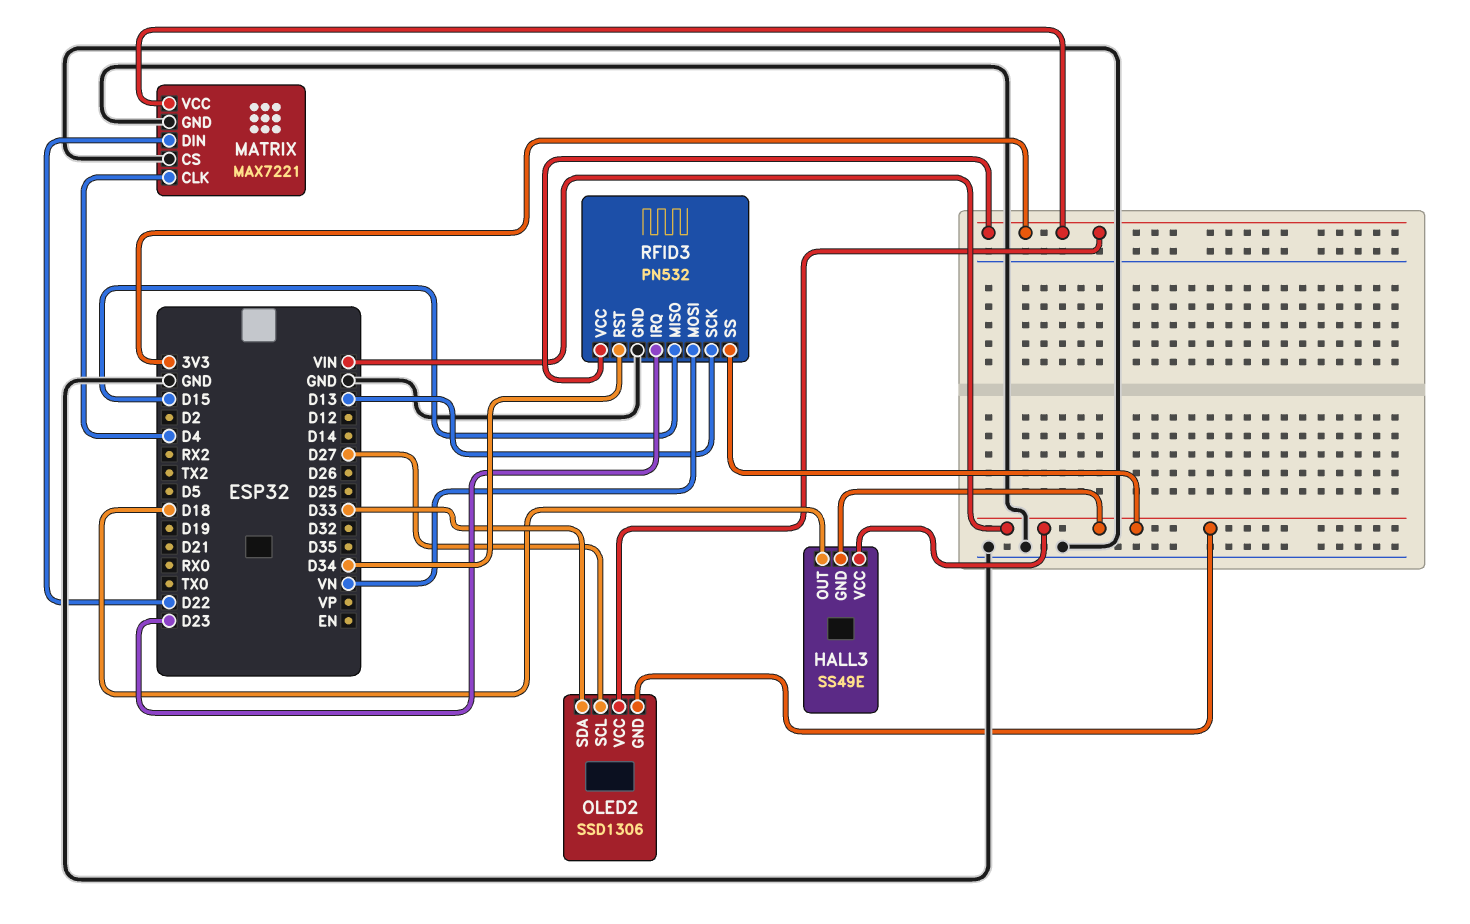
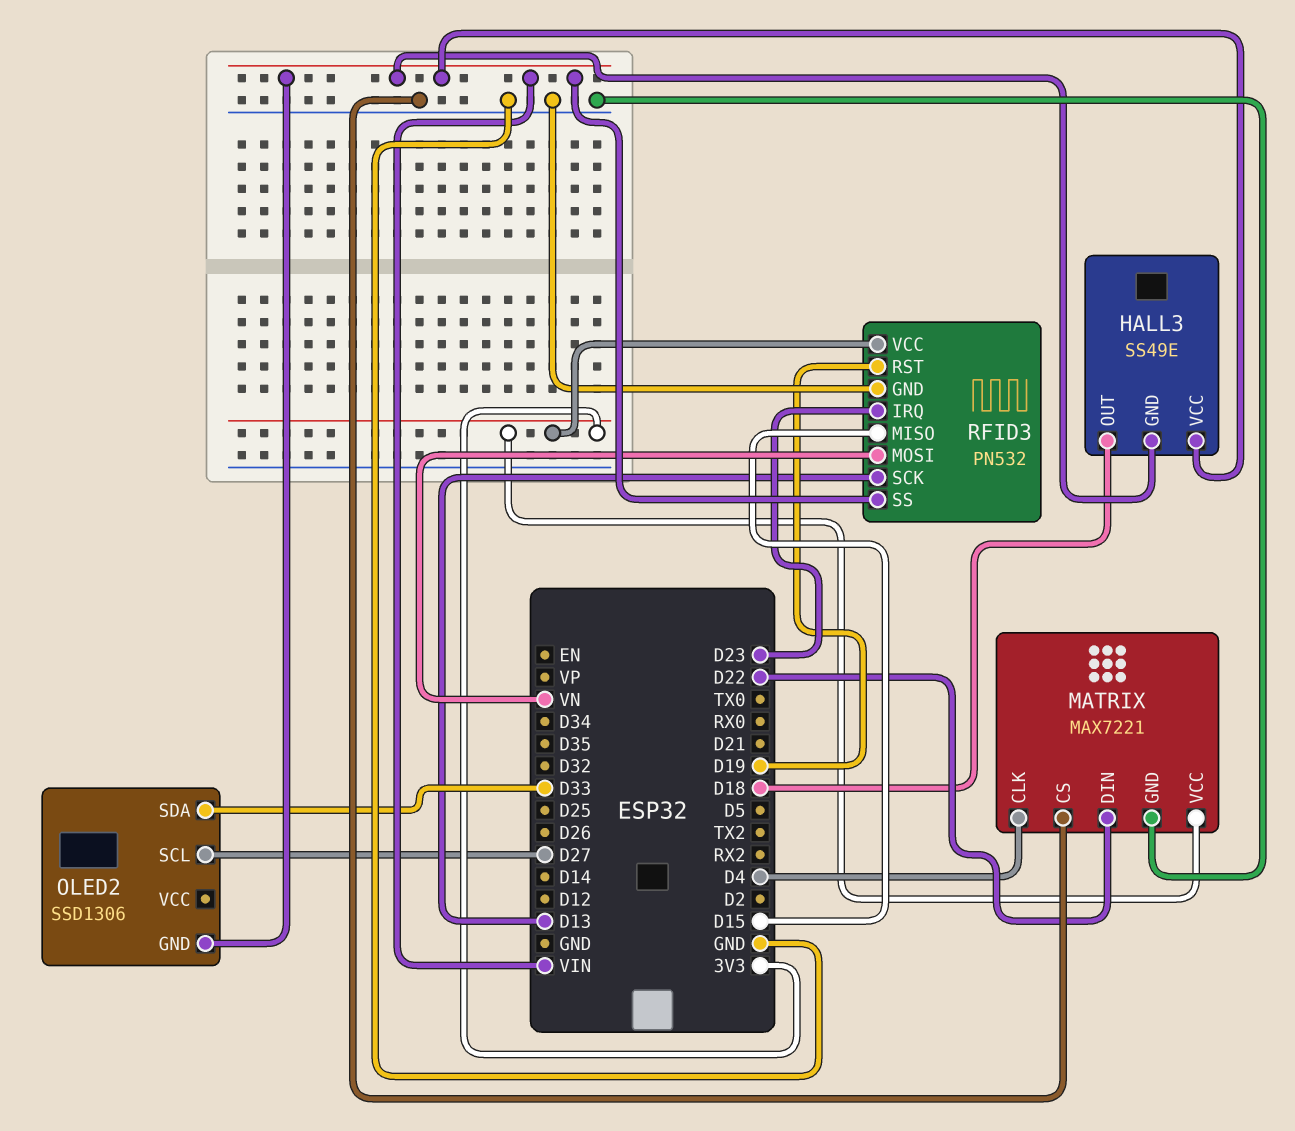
OLED2 pin VCC: 3V3 -> none
RFID3 pin RST: D34 -> D19

